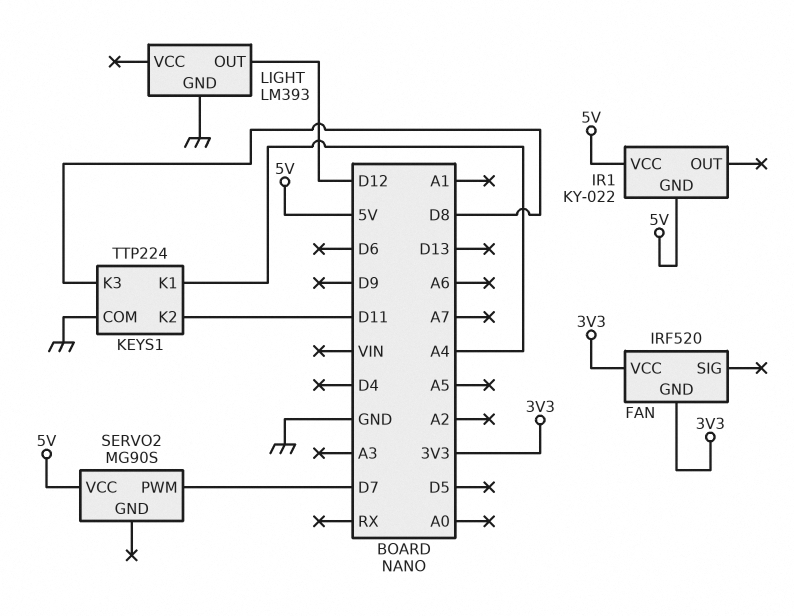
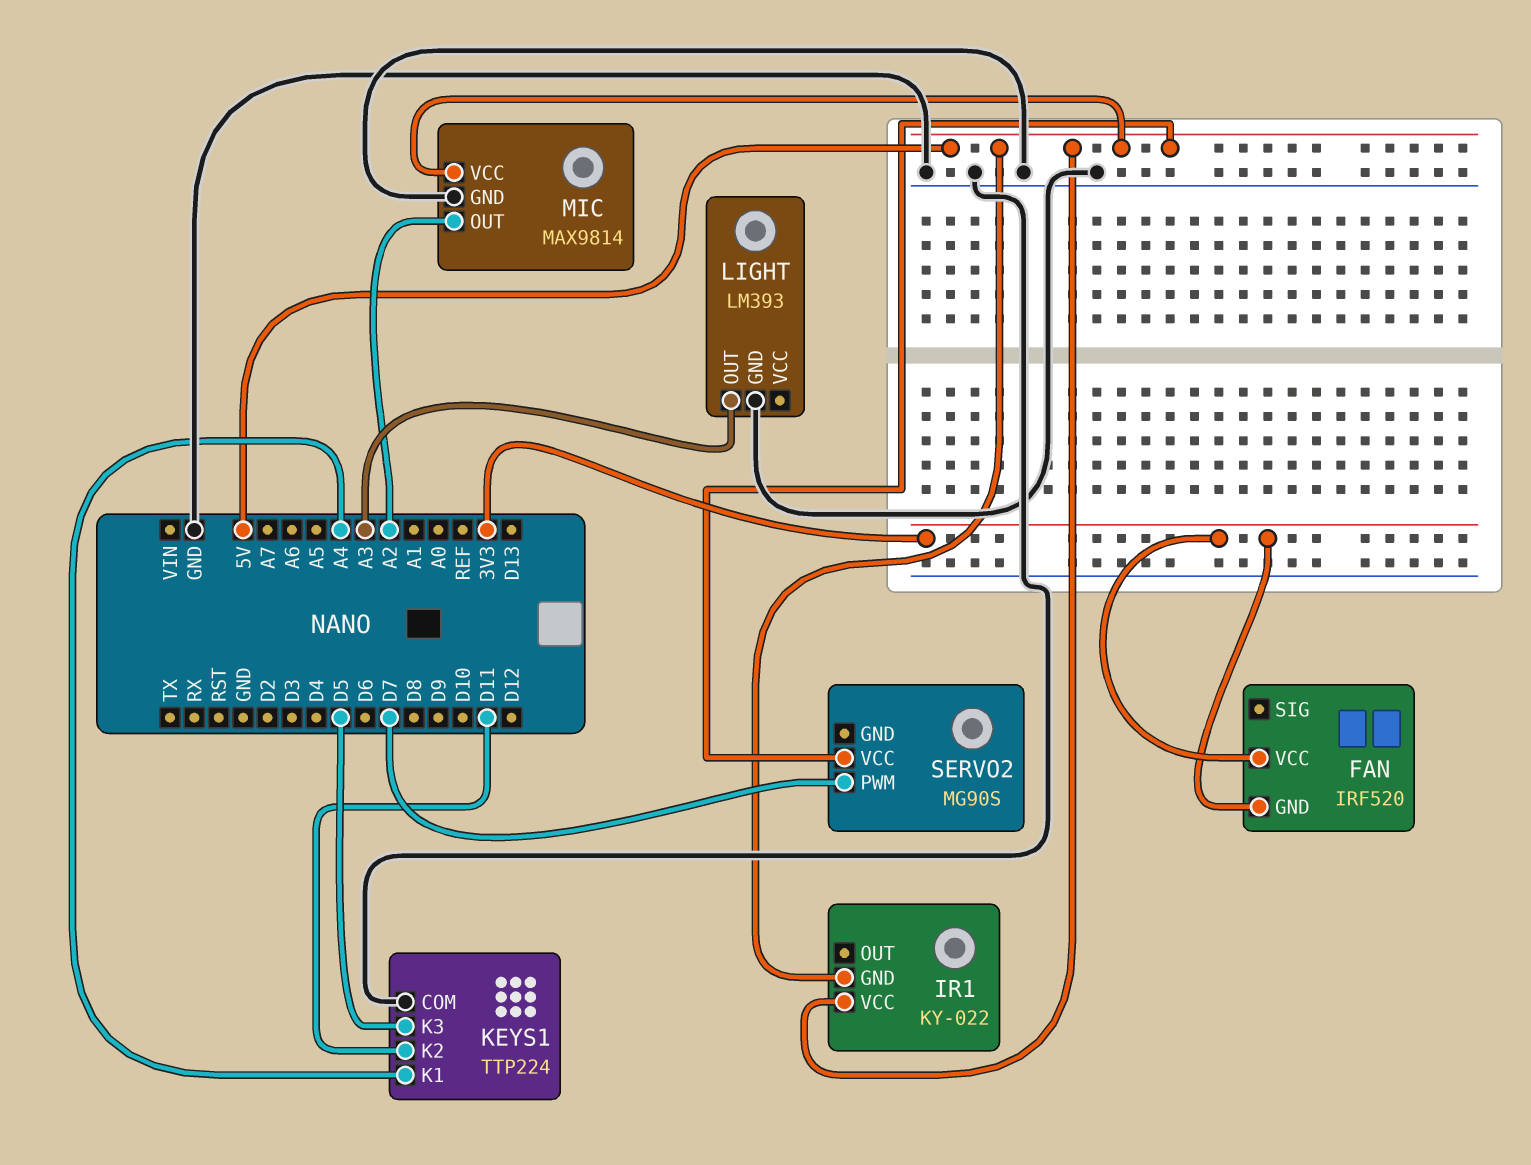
KEYS1 pin K3: D8 -> D5
LIGHT pin OUT: D12 -> A3
MIC: none -> MAX9814
MIC pin GND: none -> GND
MIC pin OUT: none -> A2
MIC pin VCC: none -> 5V

